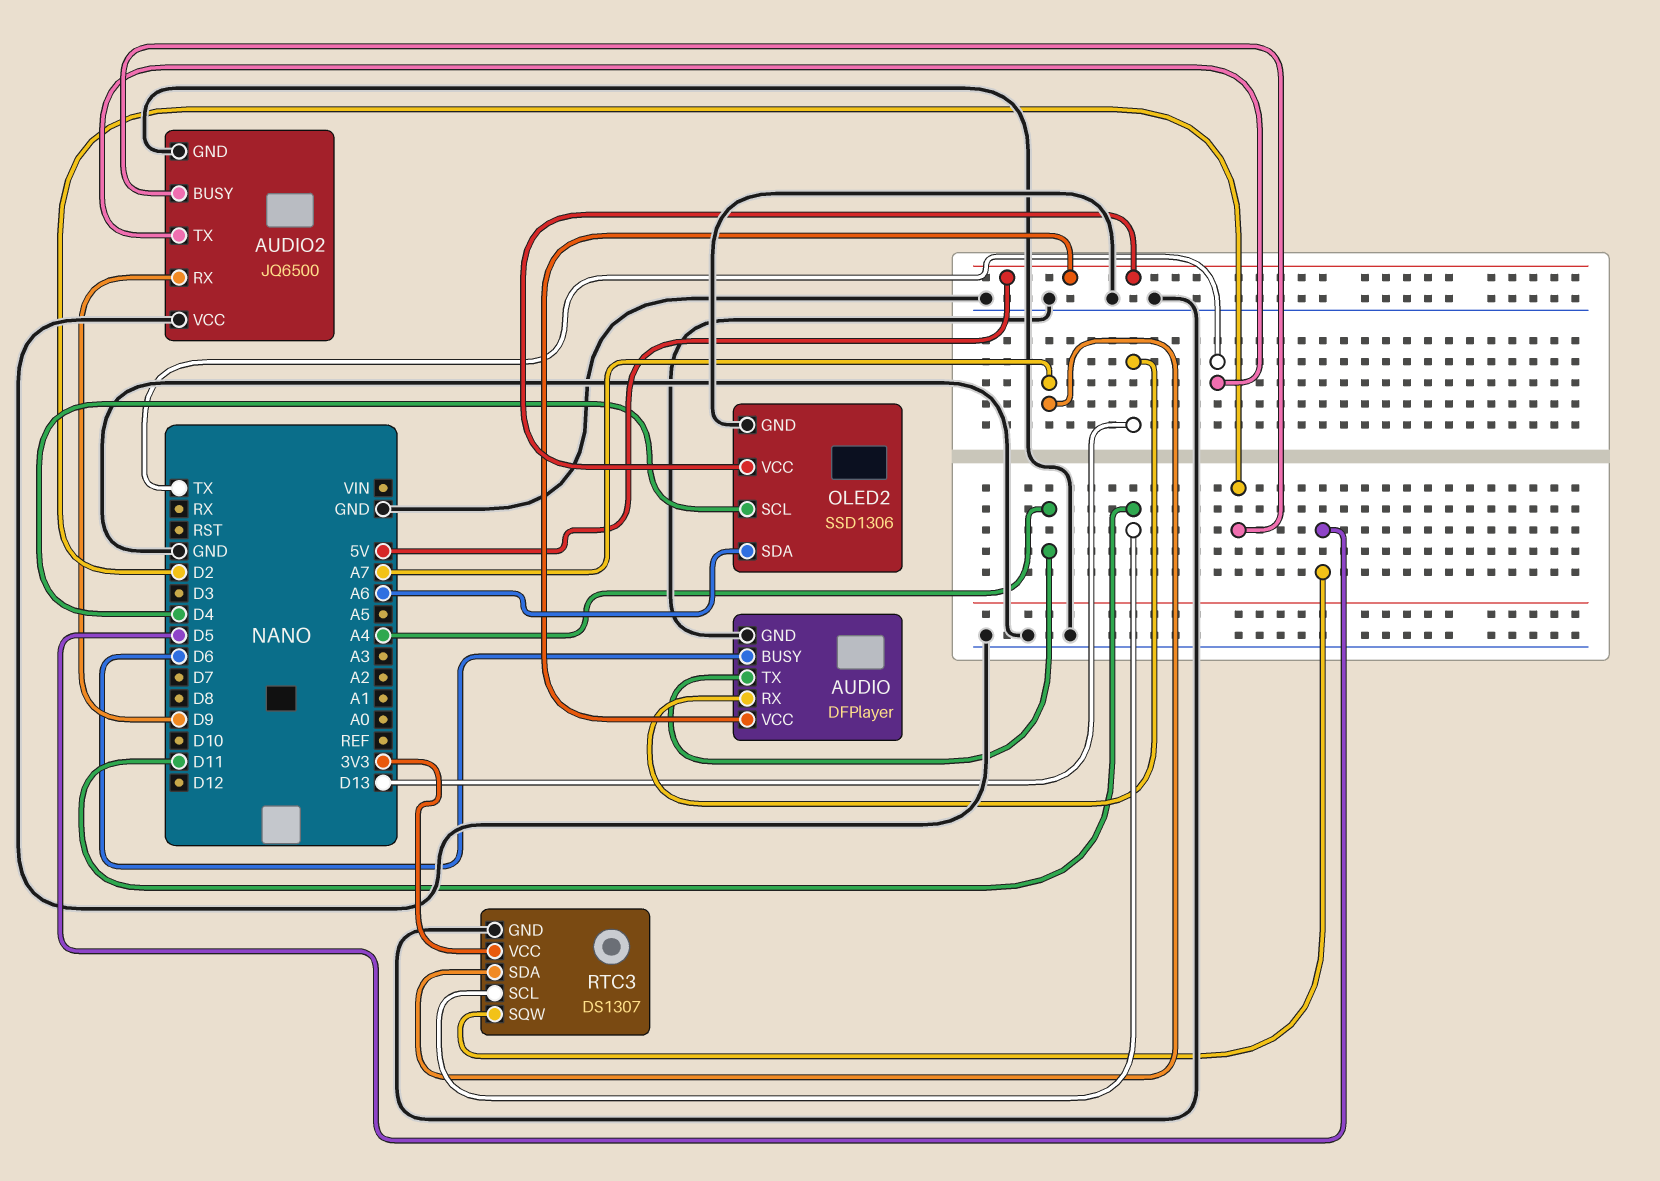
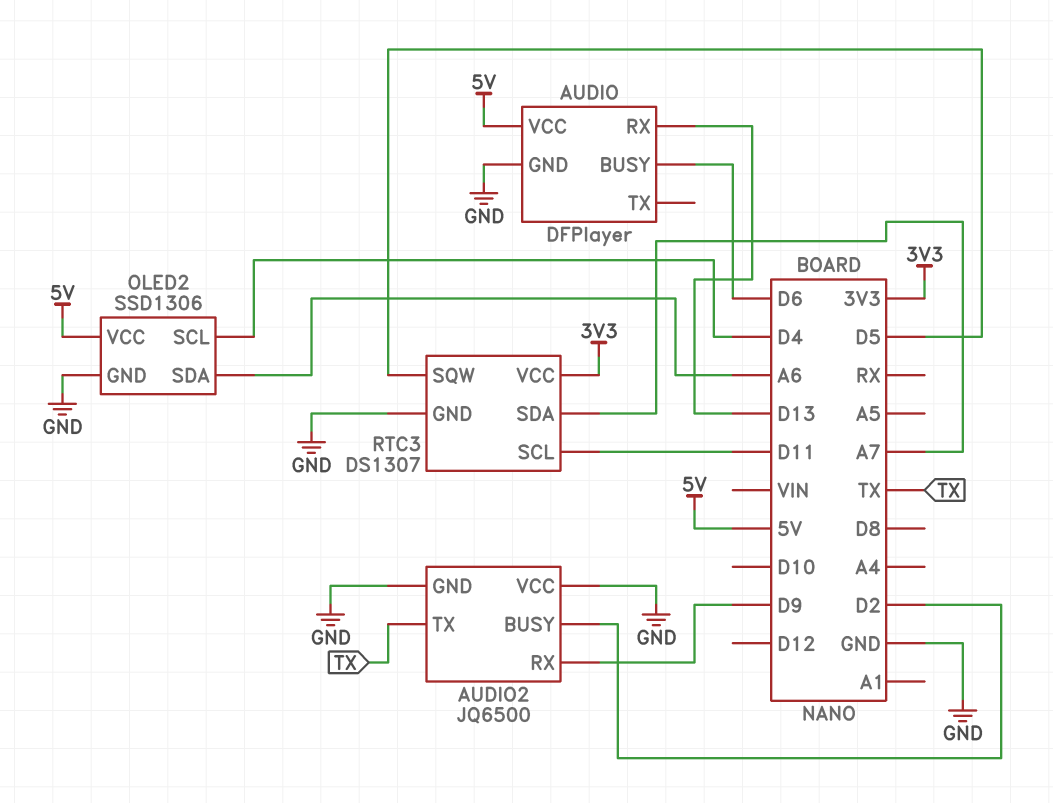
AUDIO pin TX: A4 -> none

